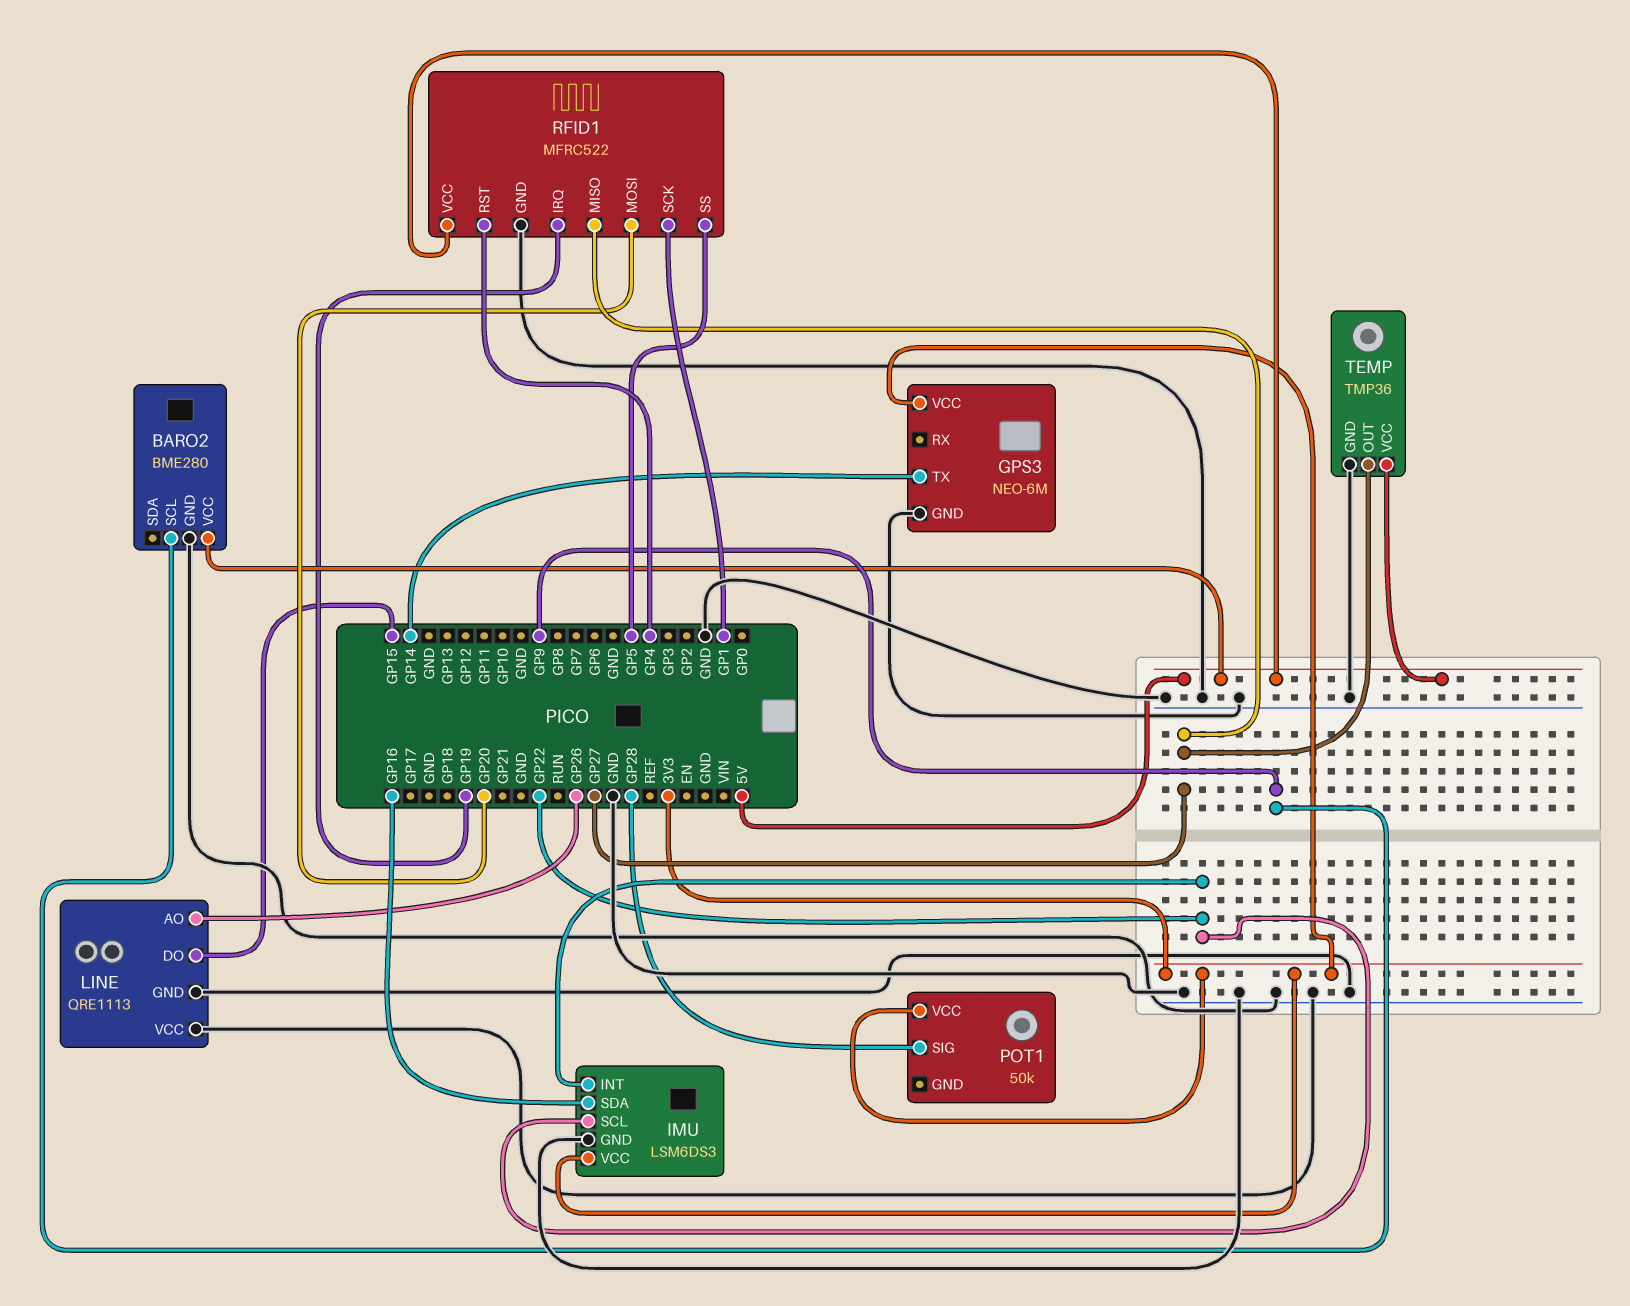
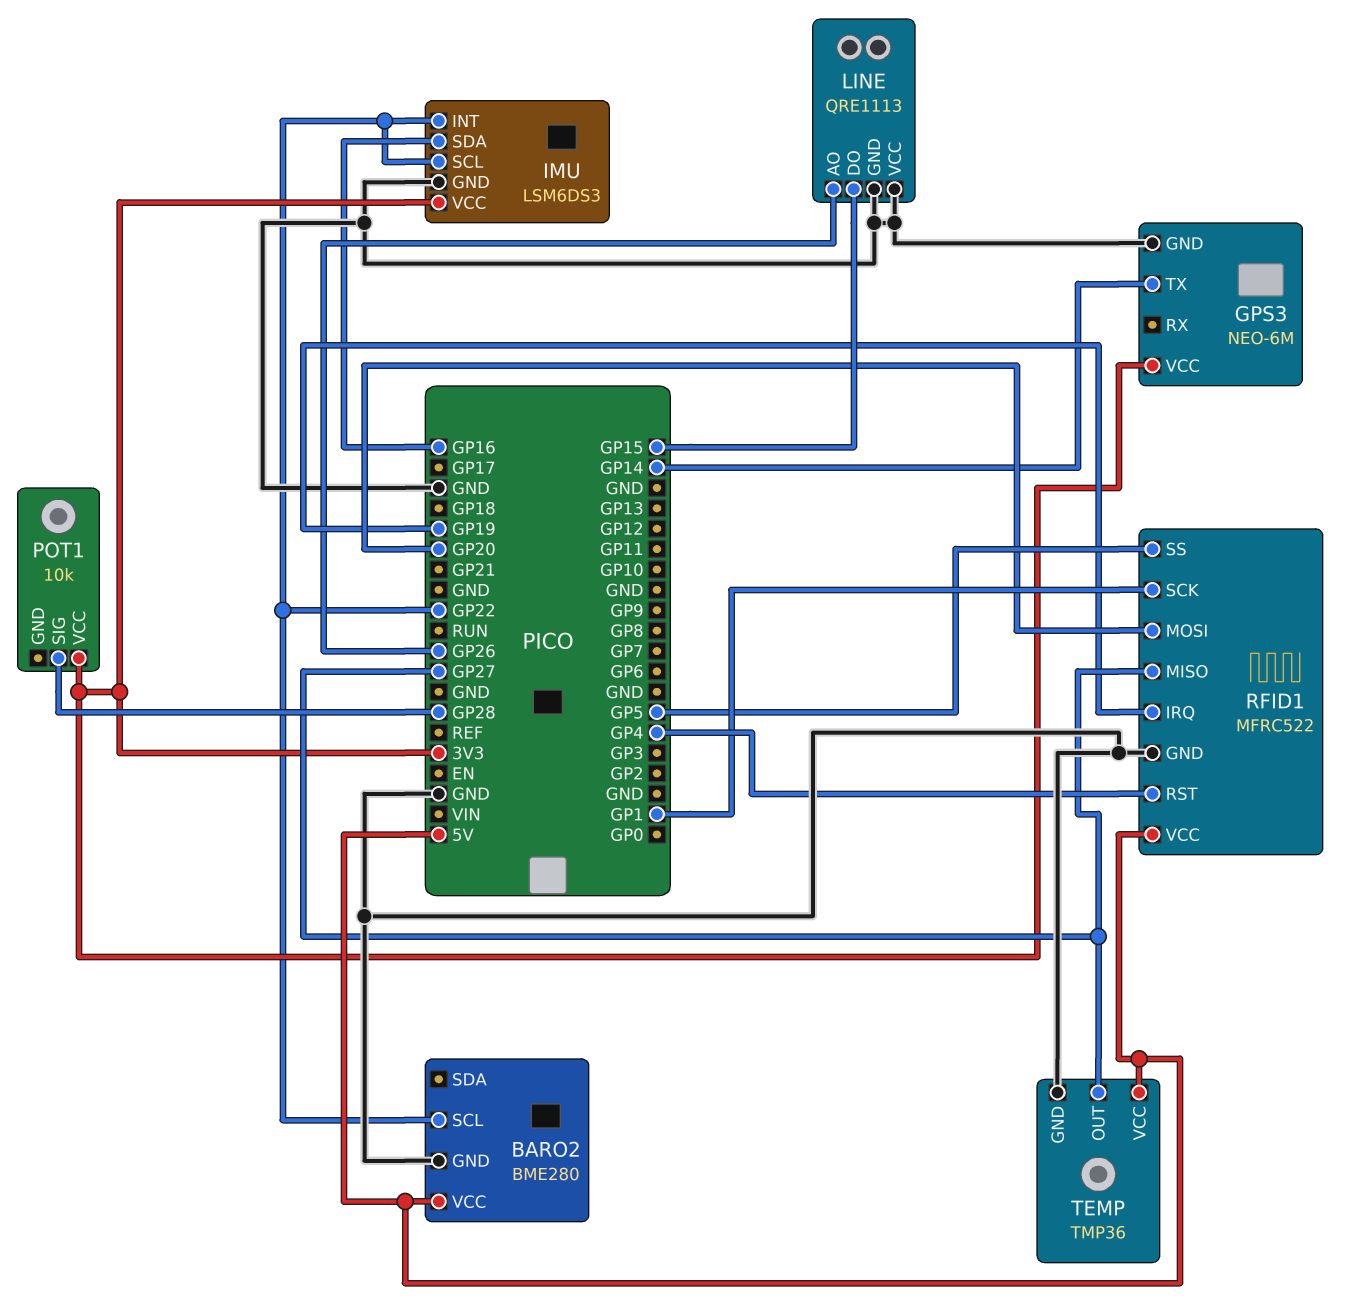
BARO2 pin SCL: GP9 -> GP22
POT1: 50k -> 10k

